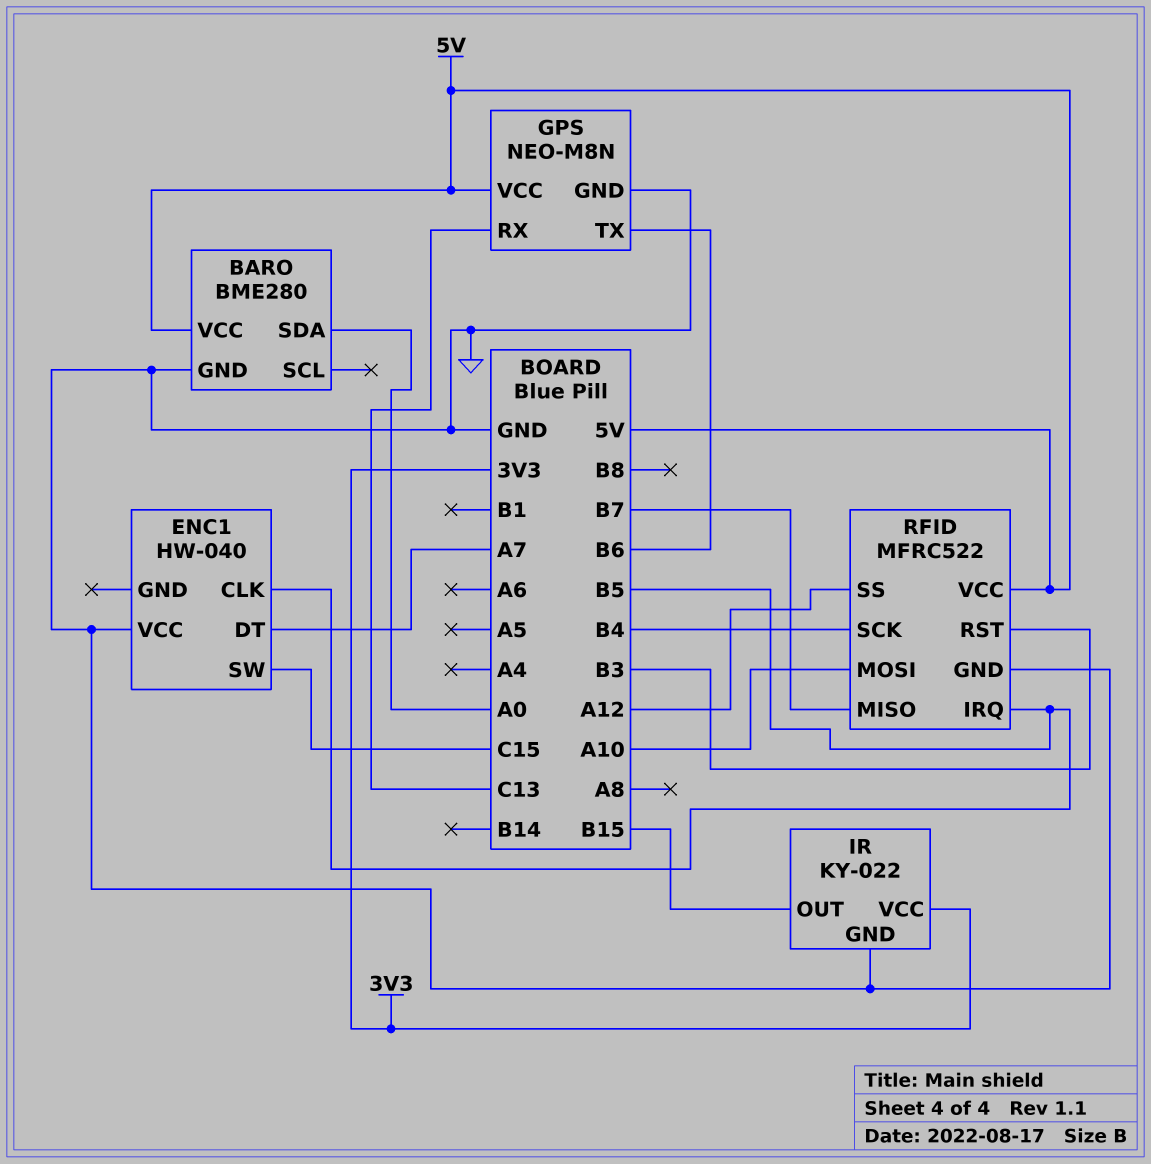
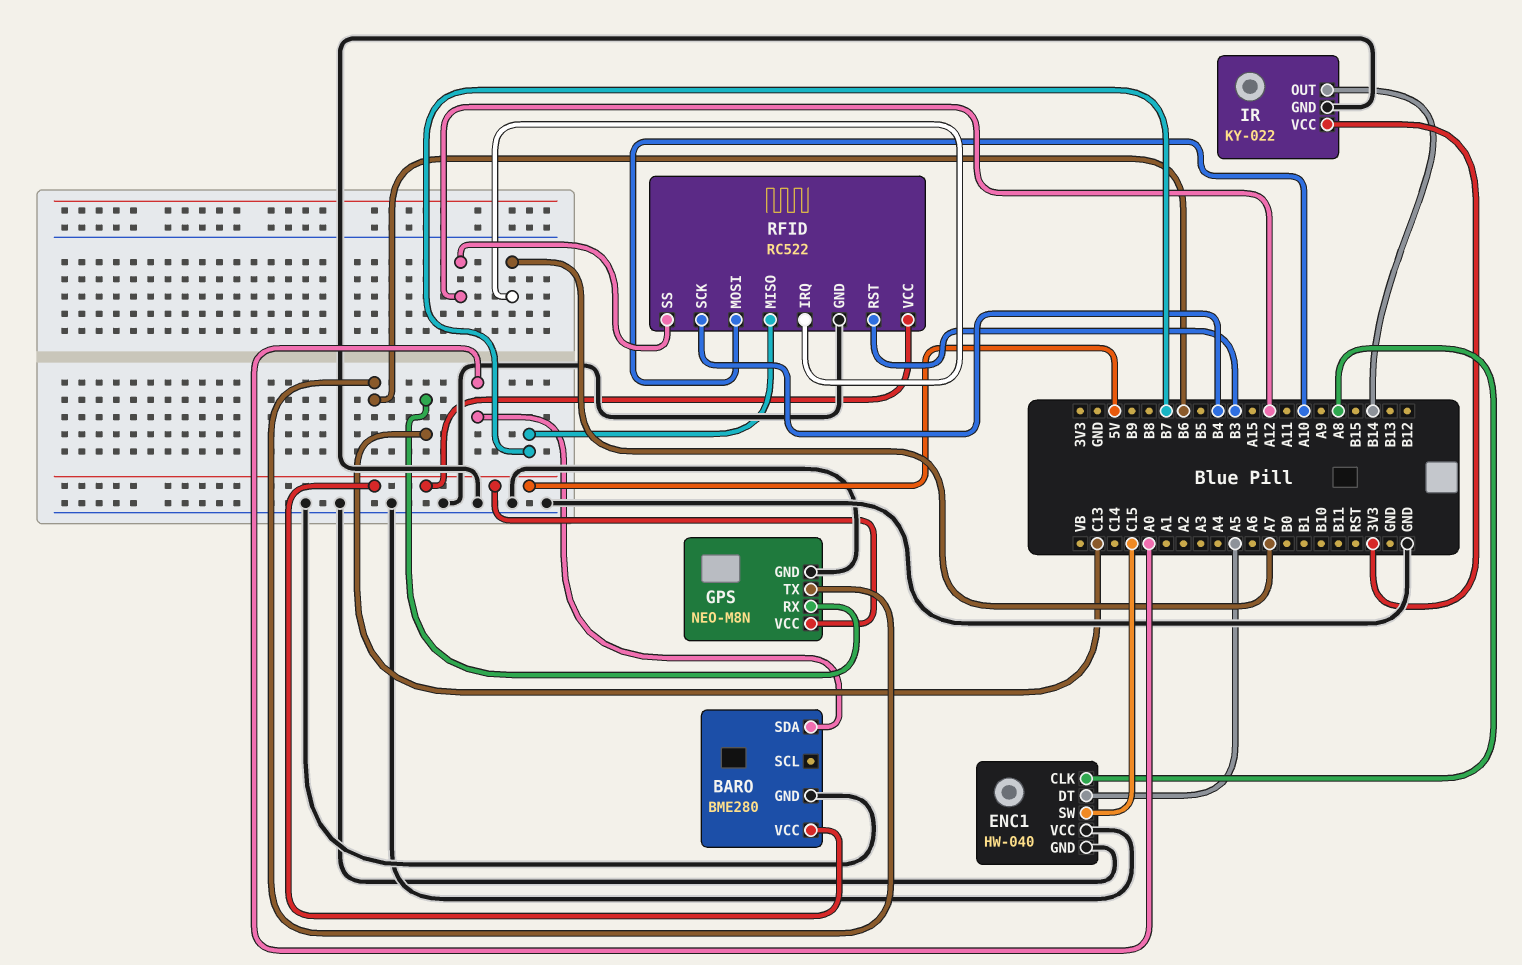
ENC1 pin CLK: B5 -> A8
ENC1 pin DT: A7 -> A5
ENC1 pin GND: none -> GND
IR pin OUT: B15 -> B14
RFID: MFRC522 -> RC522
RFID pin IRQ: B5 -> A7

